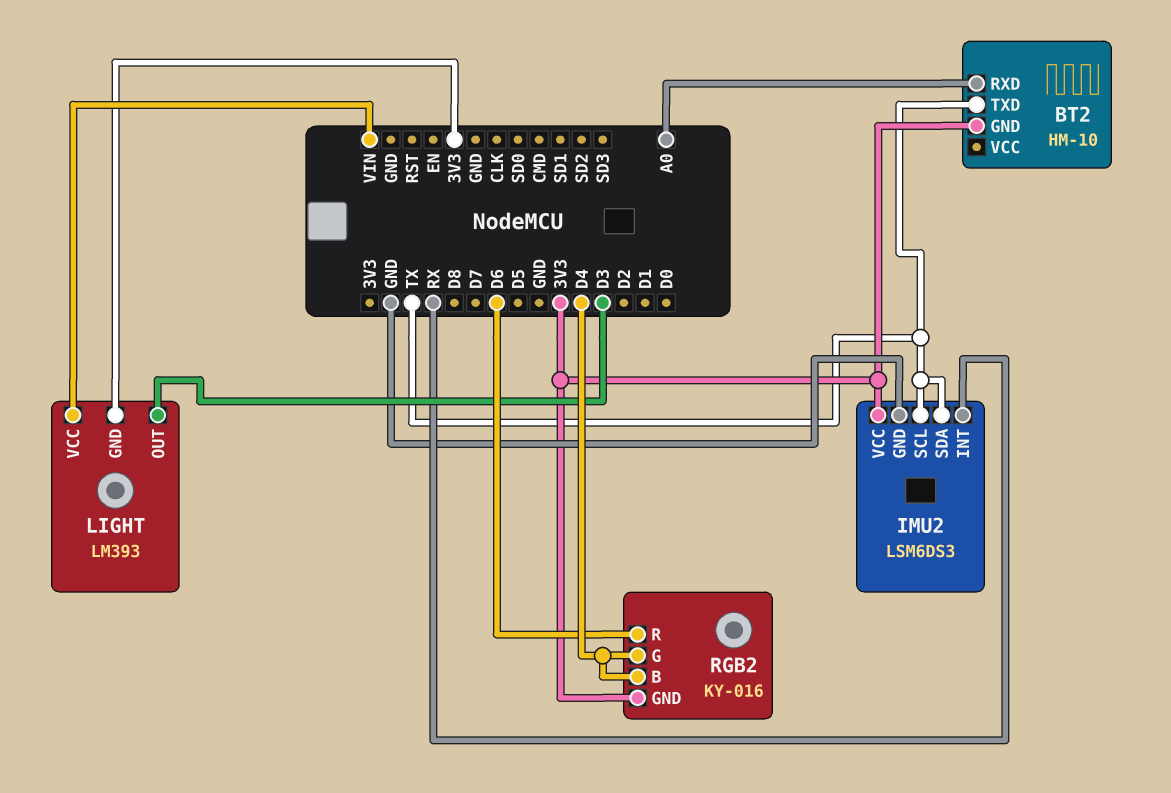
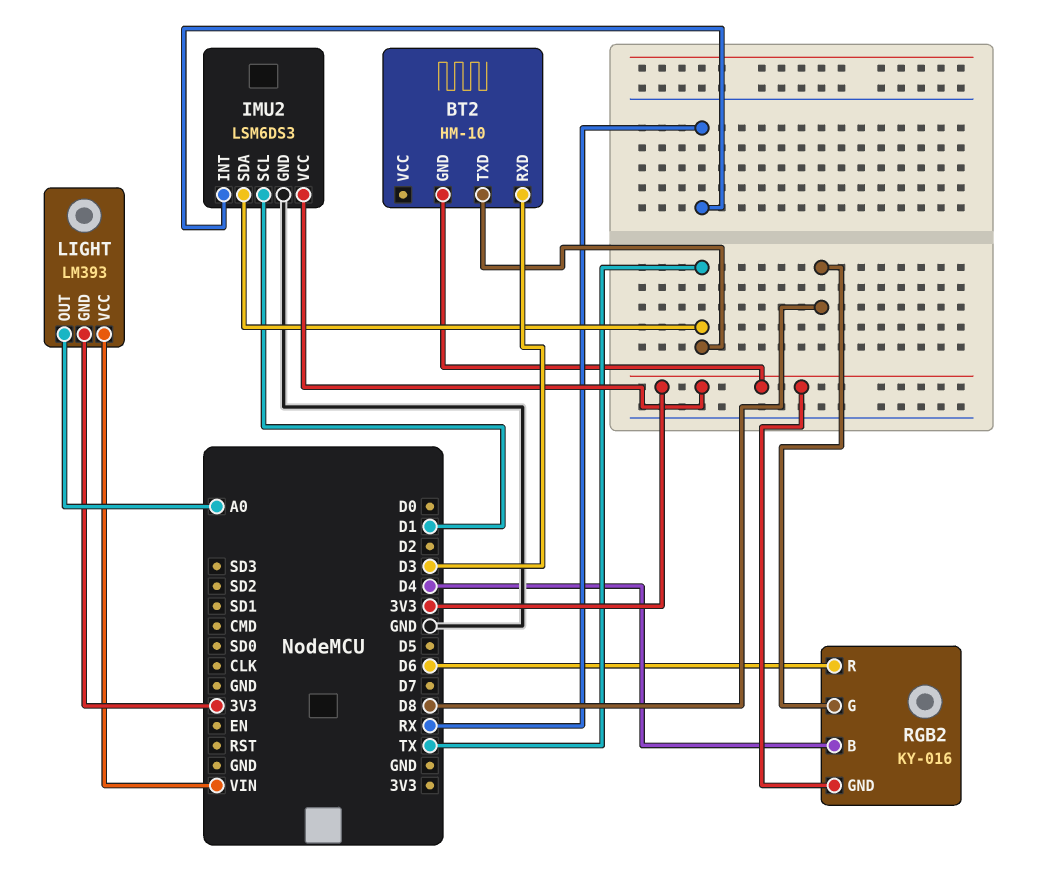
BT2 pin RXD: A0 -> D3
IMU2 pin SCL: TX -> D1
LIGHT pin OUT: D3 -> A0
RGB2 pin G: D4 -> D8

